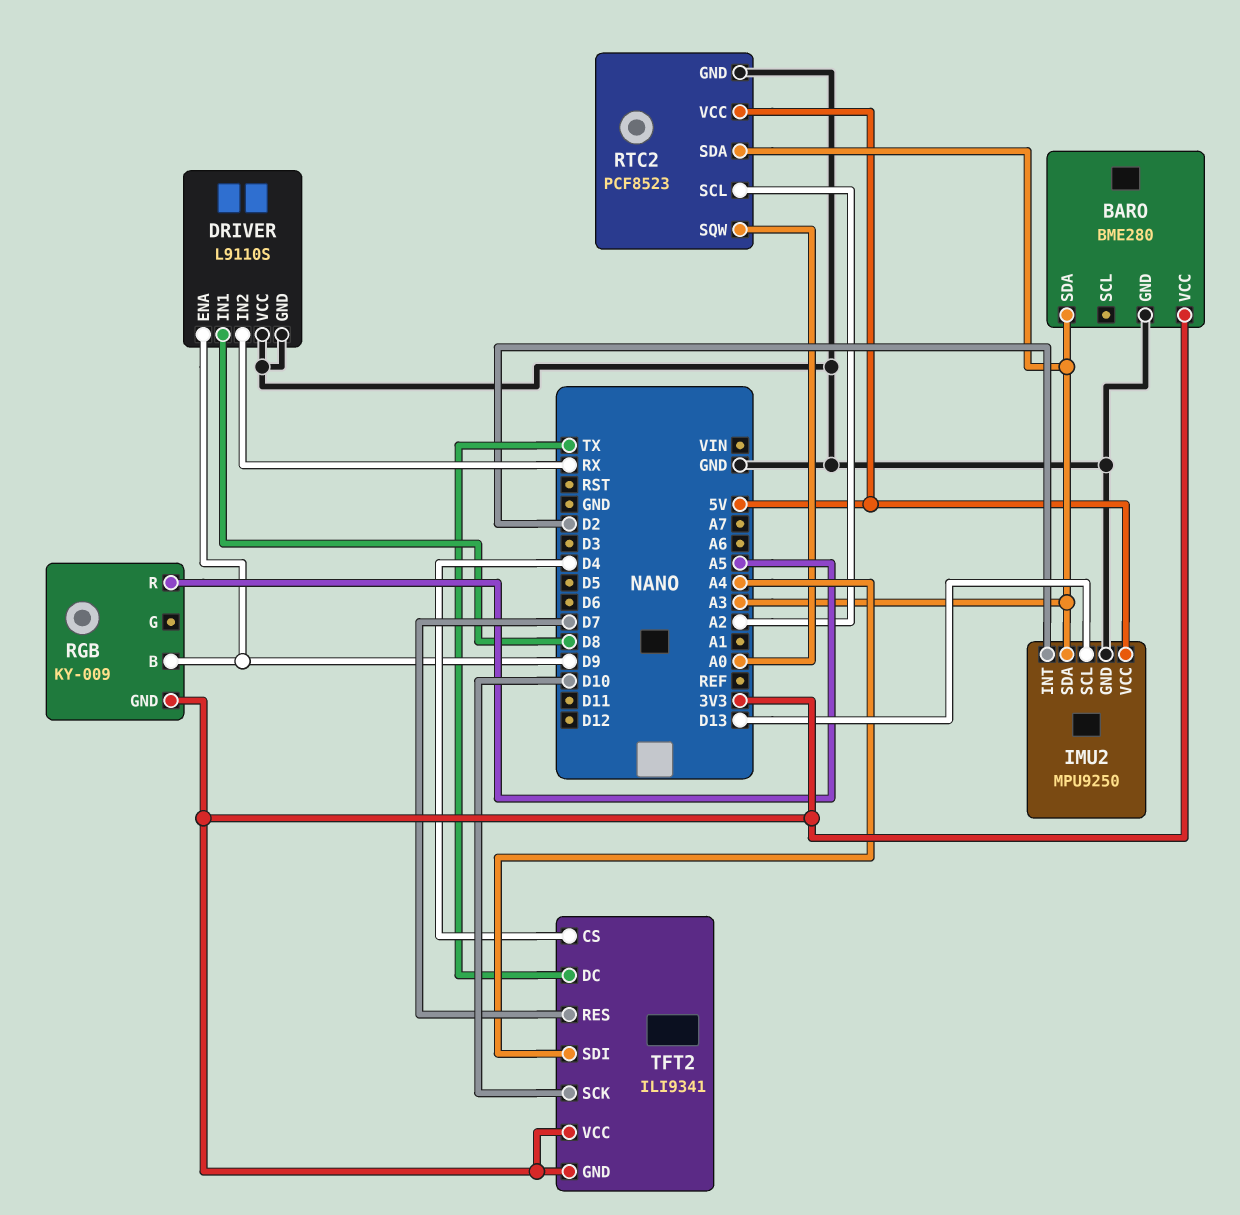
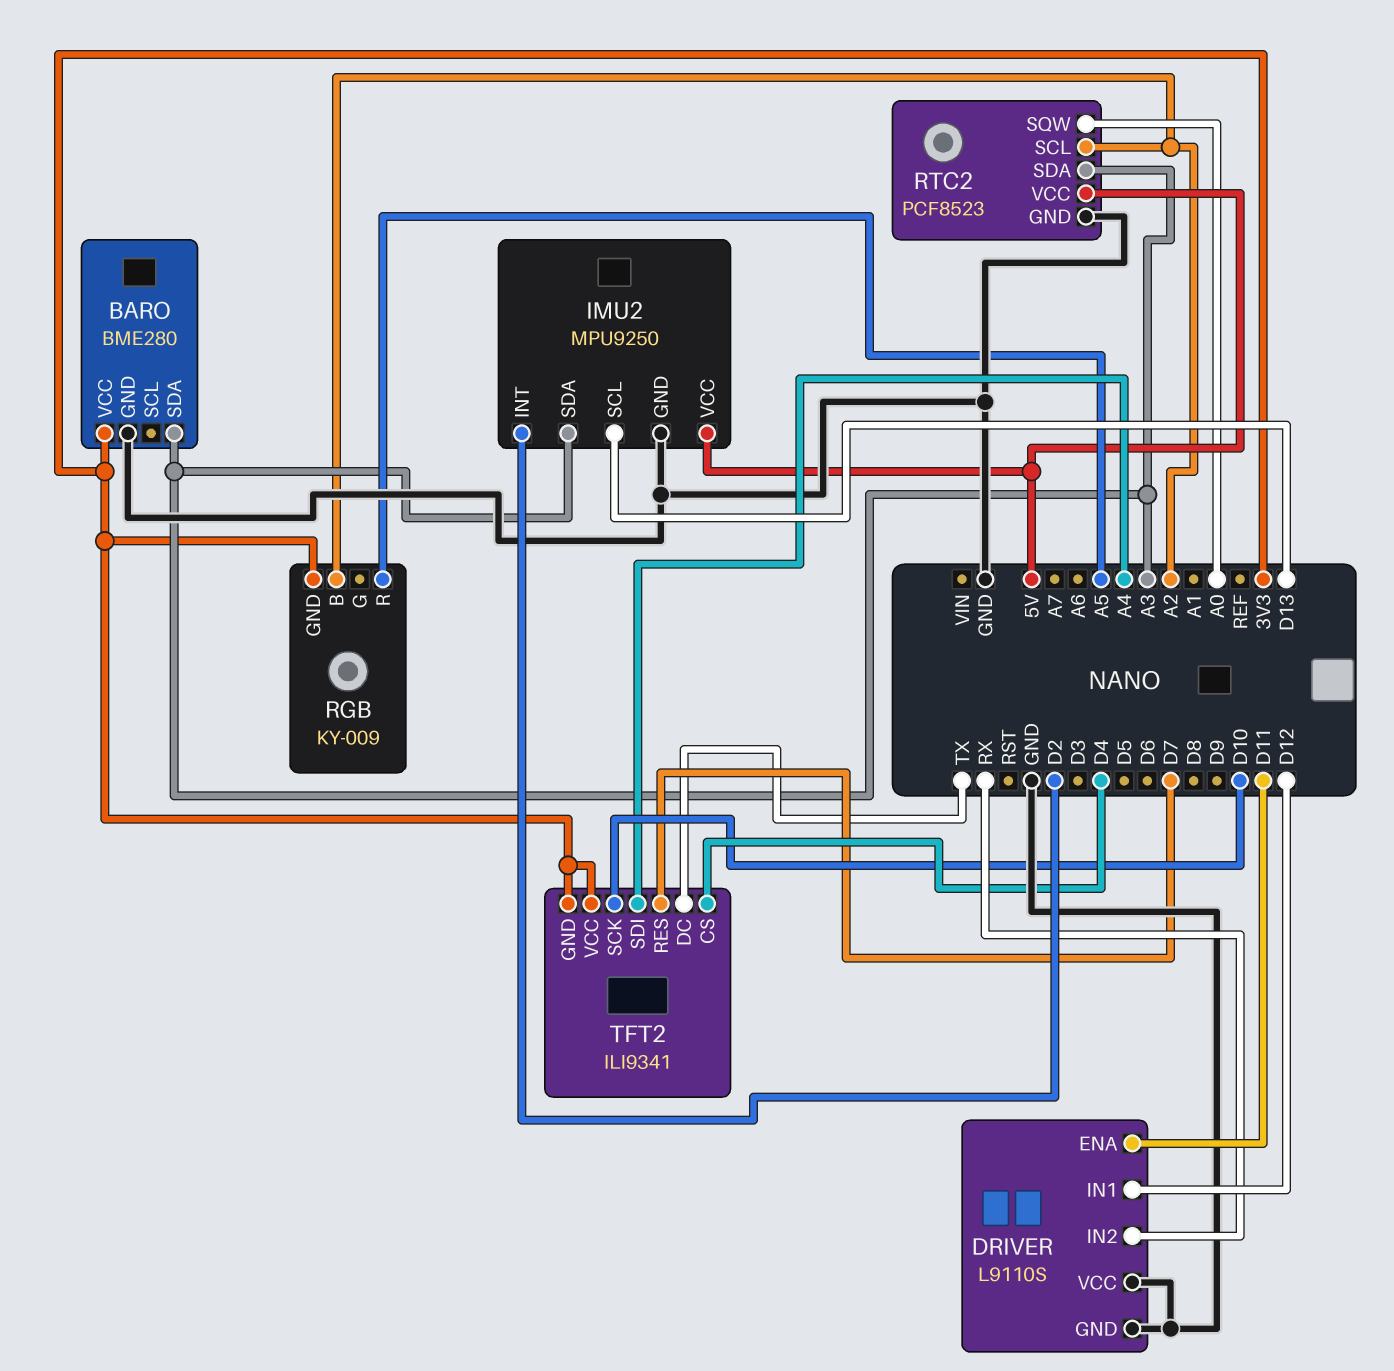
DRIVER pin ENA: D9 -> D11
DRIVER pin IN1: D8 -> D12
RGB pin B: D9 -> A2

